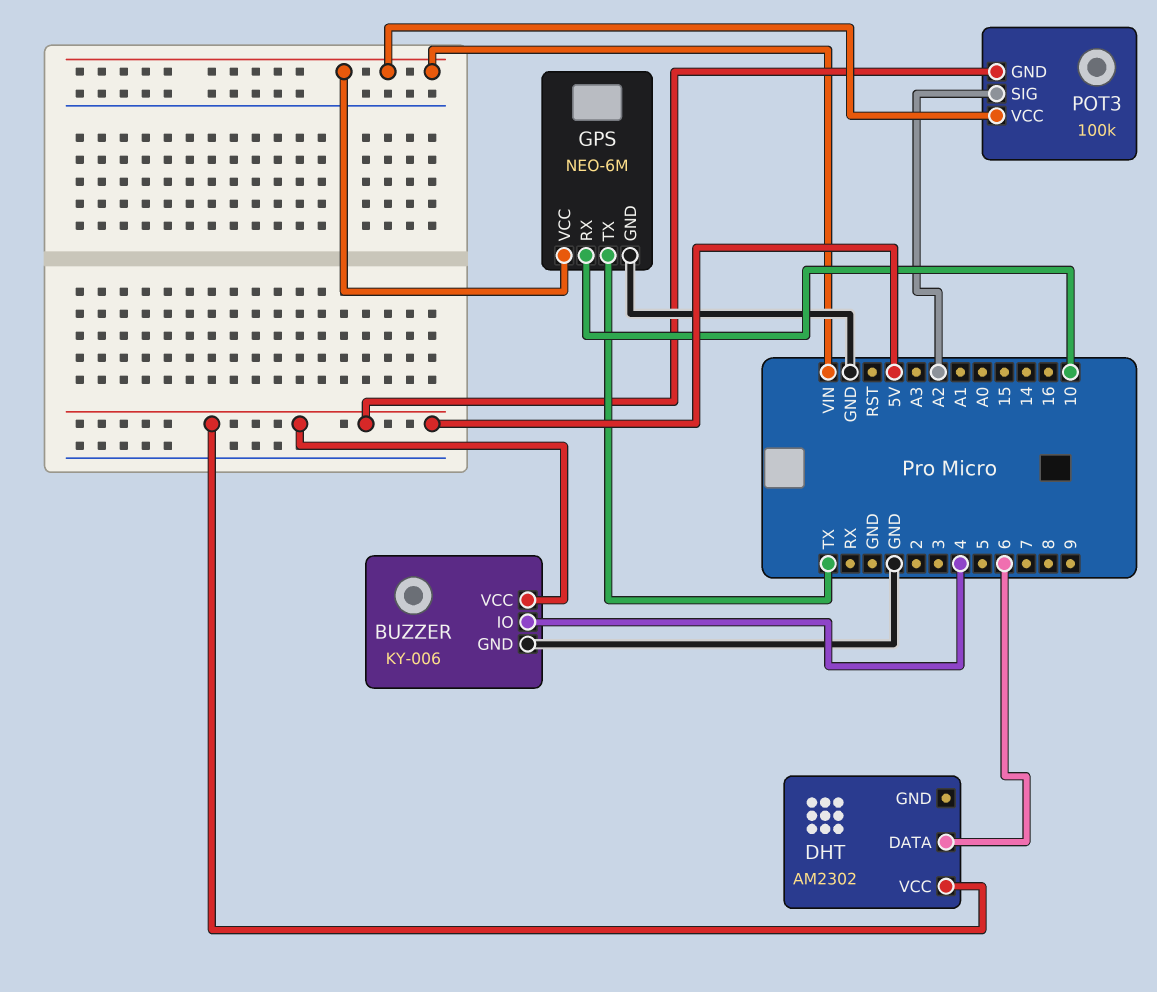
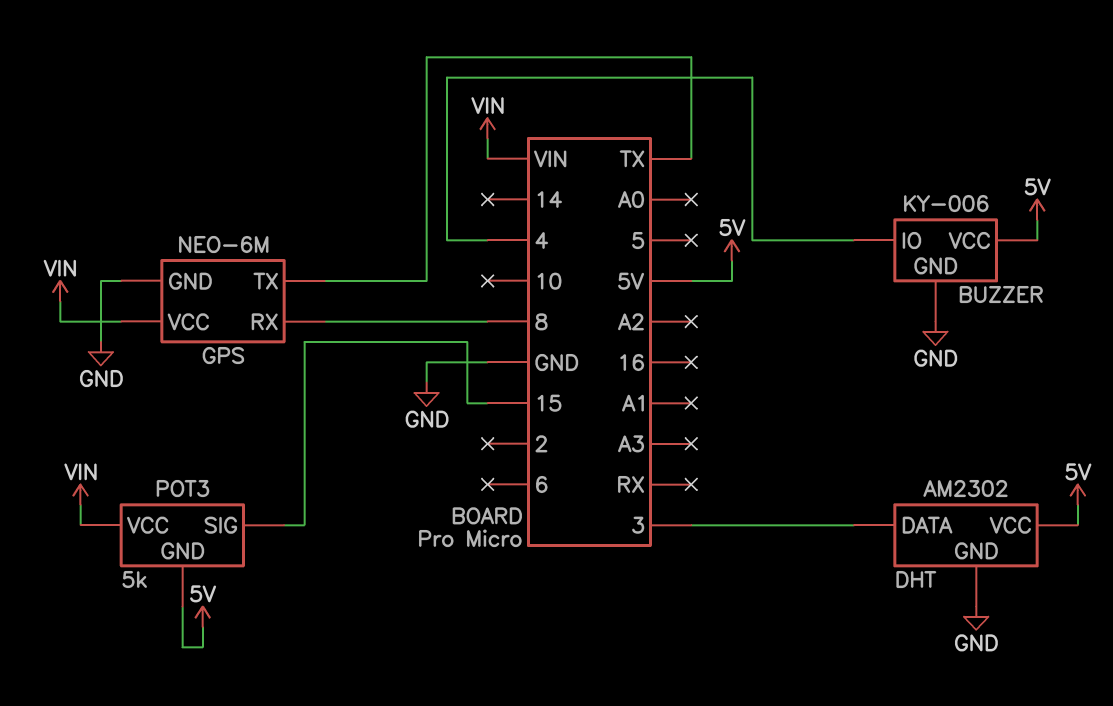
DHT pin DATA: 6 -> 3
DHT pin GND: none -> GND
GPS pin RX: 10 -> 8
POT3: 100k -> 5k
POT3 pin SIG: A2 -> 15

